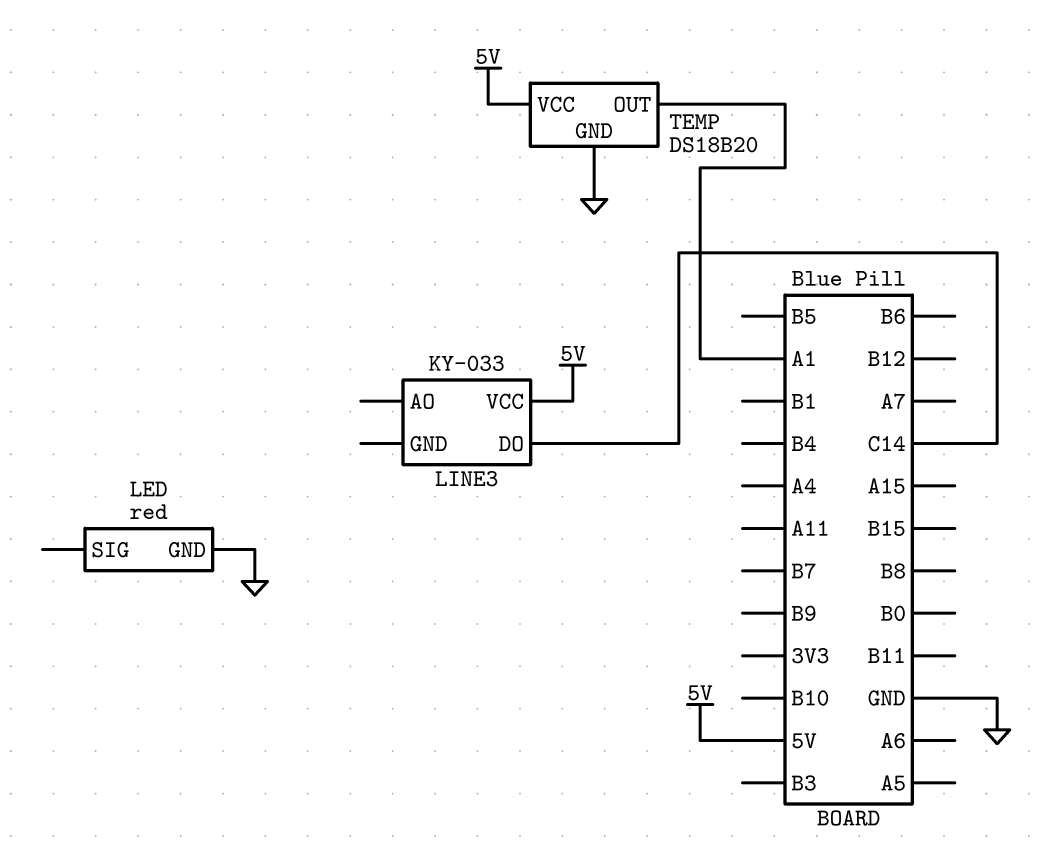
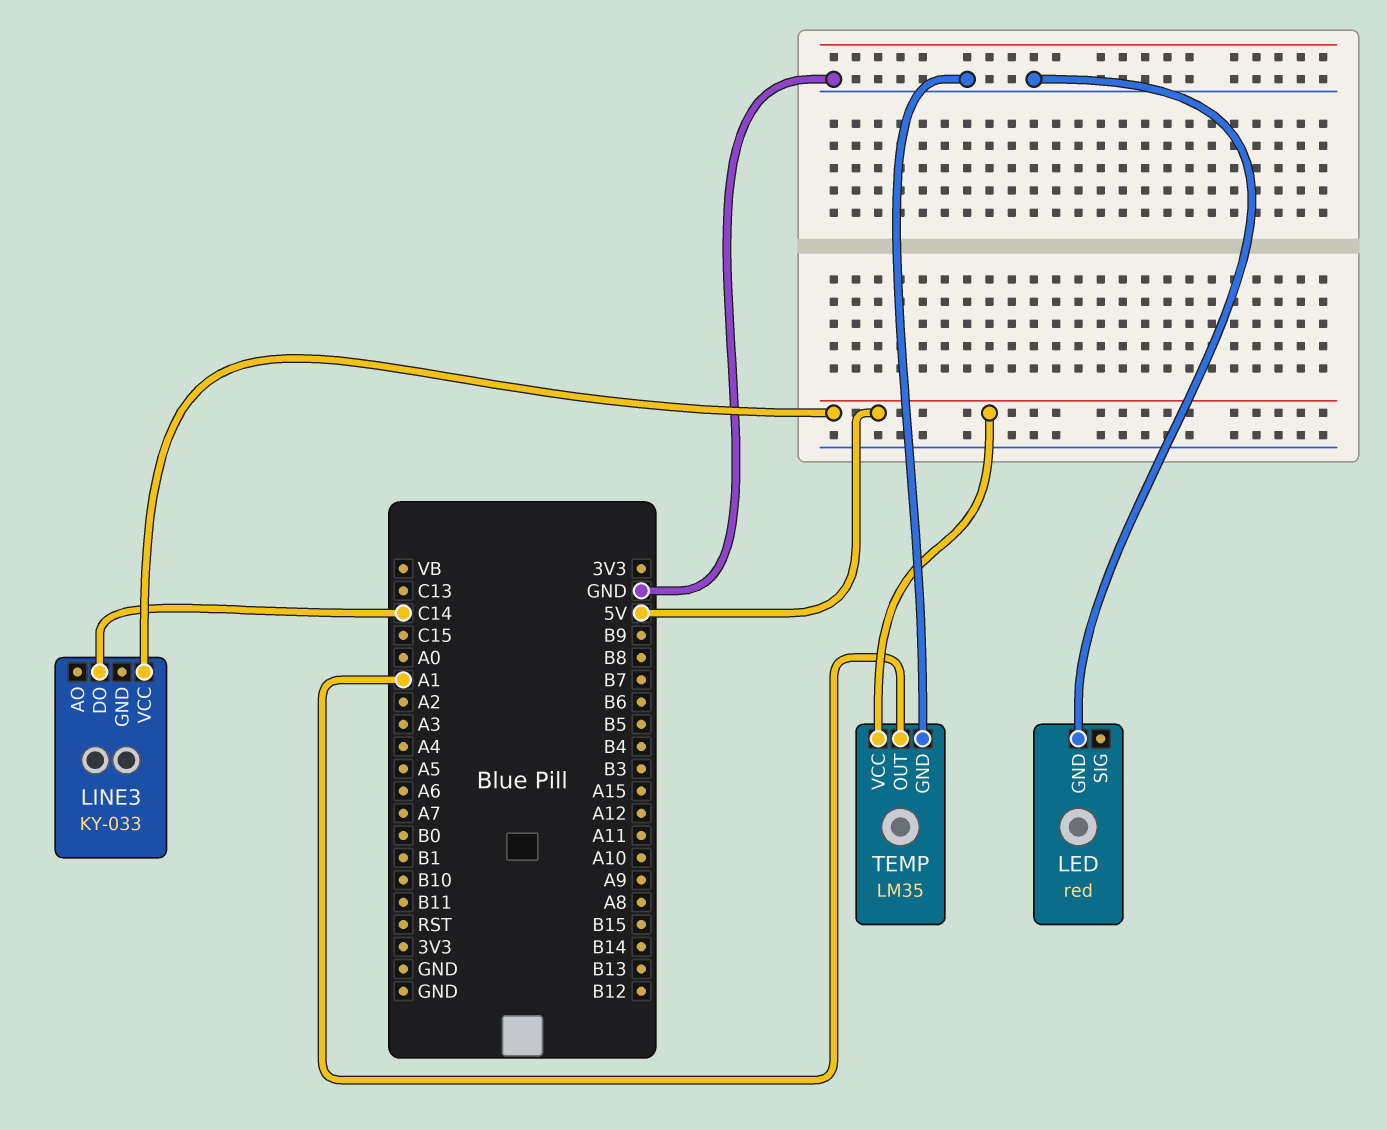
TEMP: DS18B20 -> LM35

